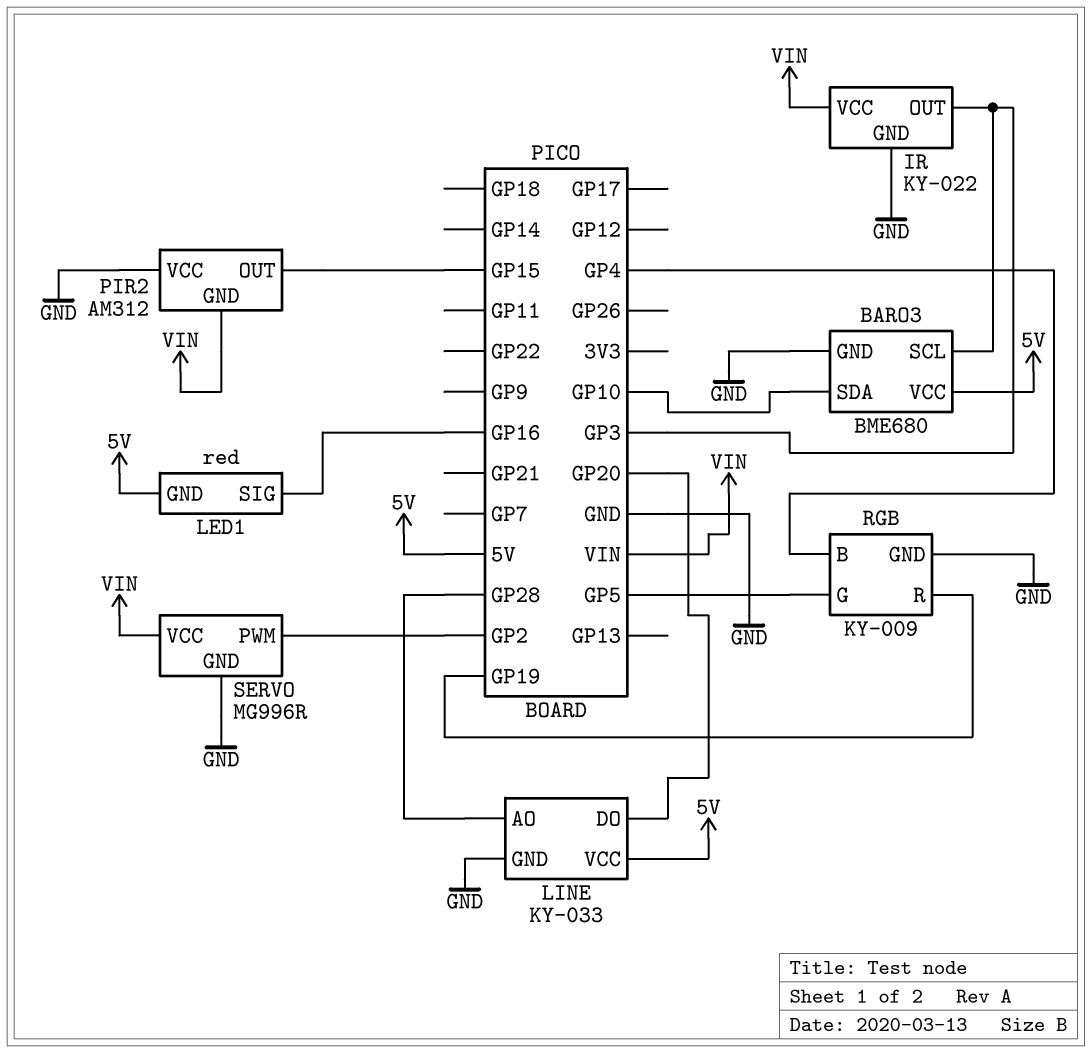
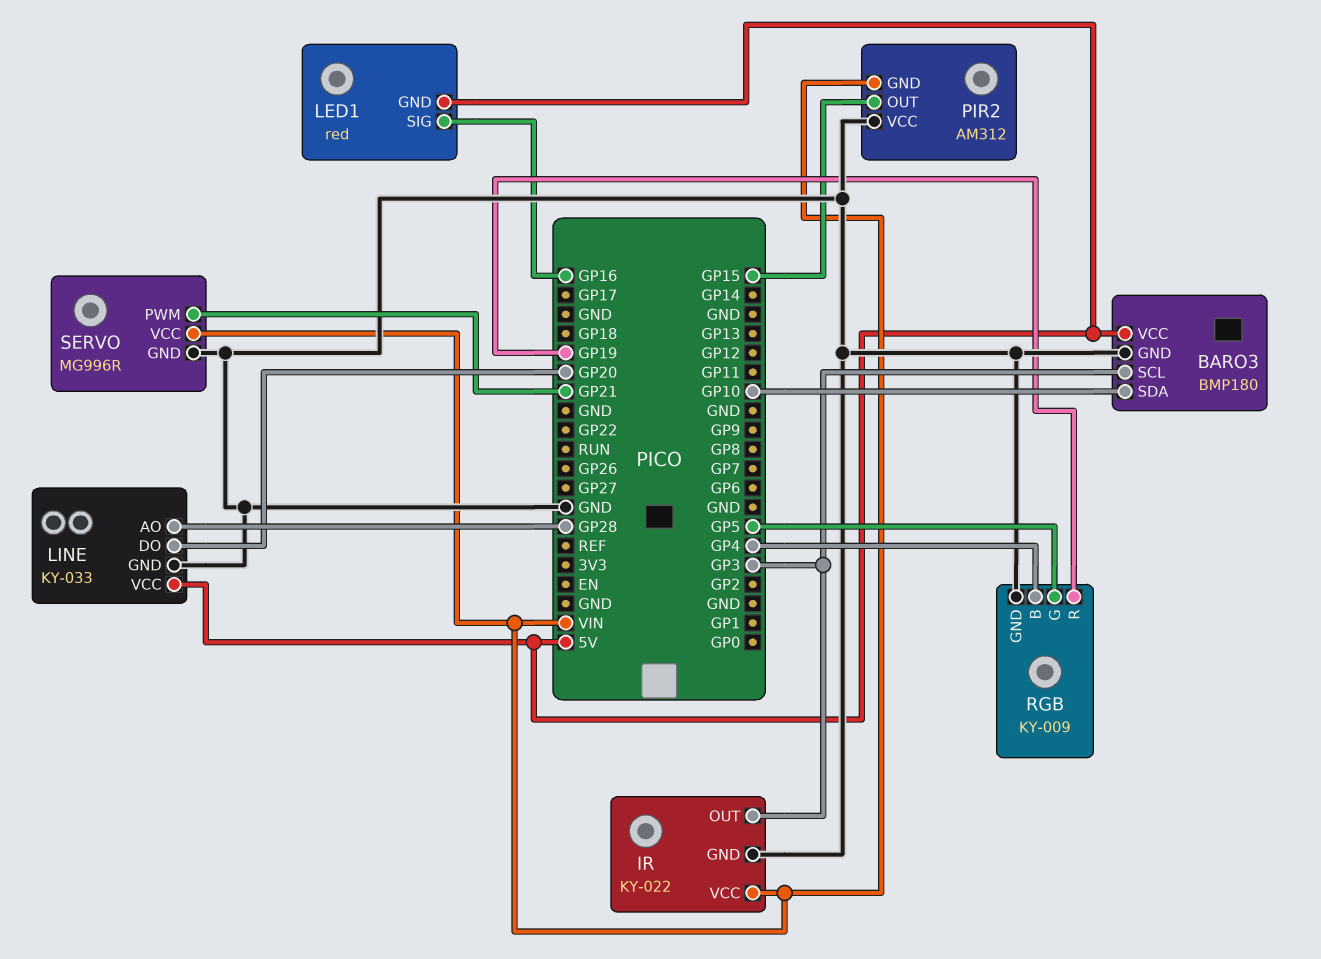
BARO3: BME680 -> BMP180
SERVO pin PWM: GP2 -> GP21

